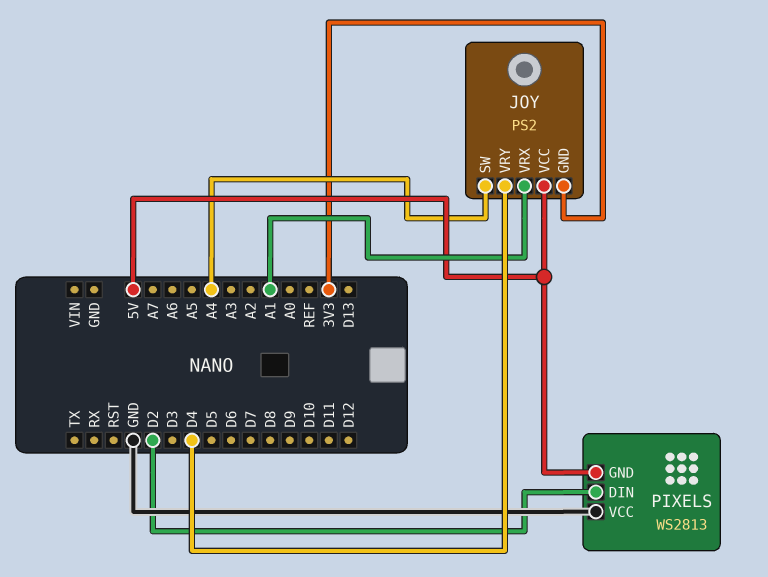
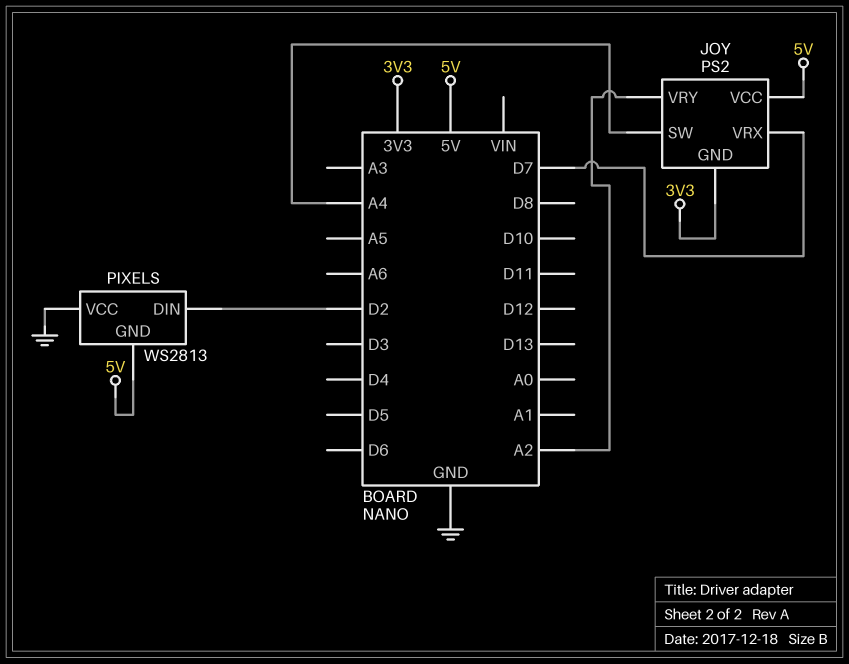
JOY pin VRX: A1 -> D7
JOY pin VRY: D4 -> A2

